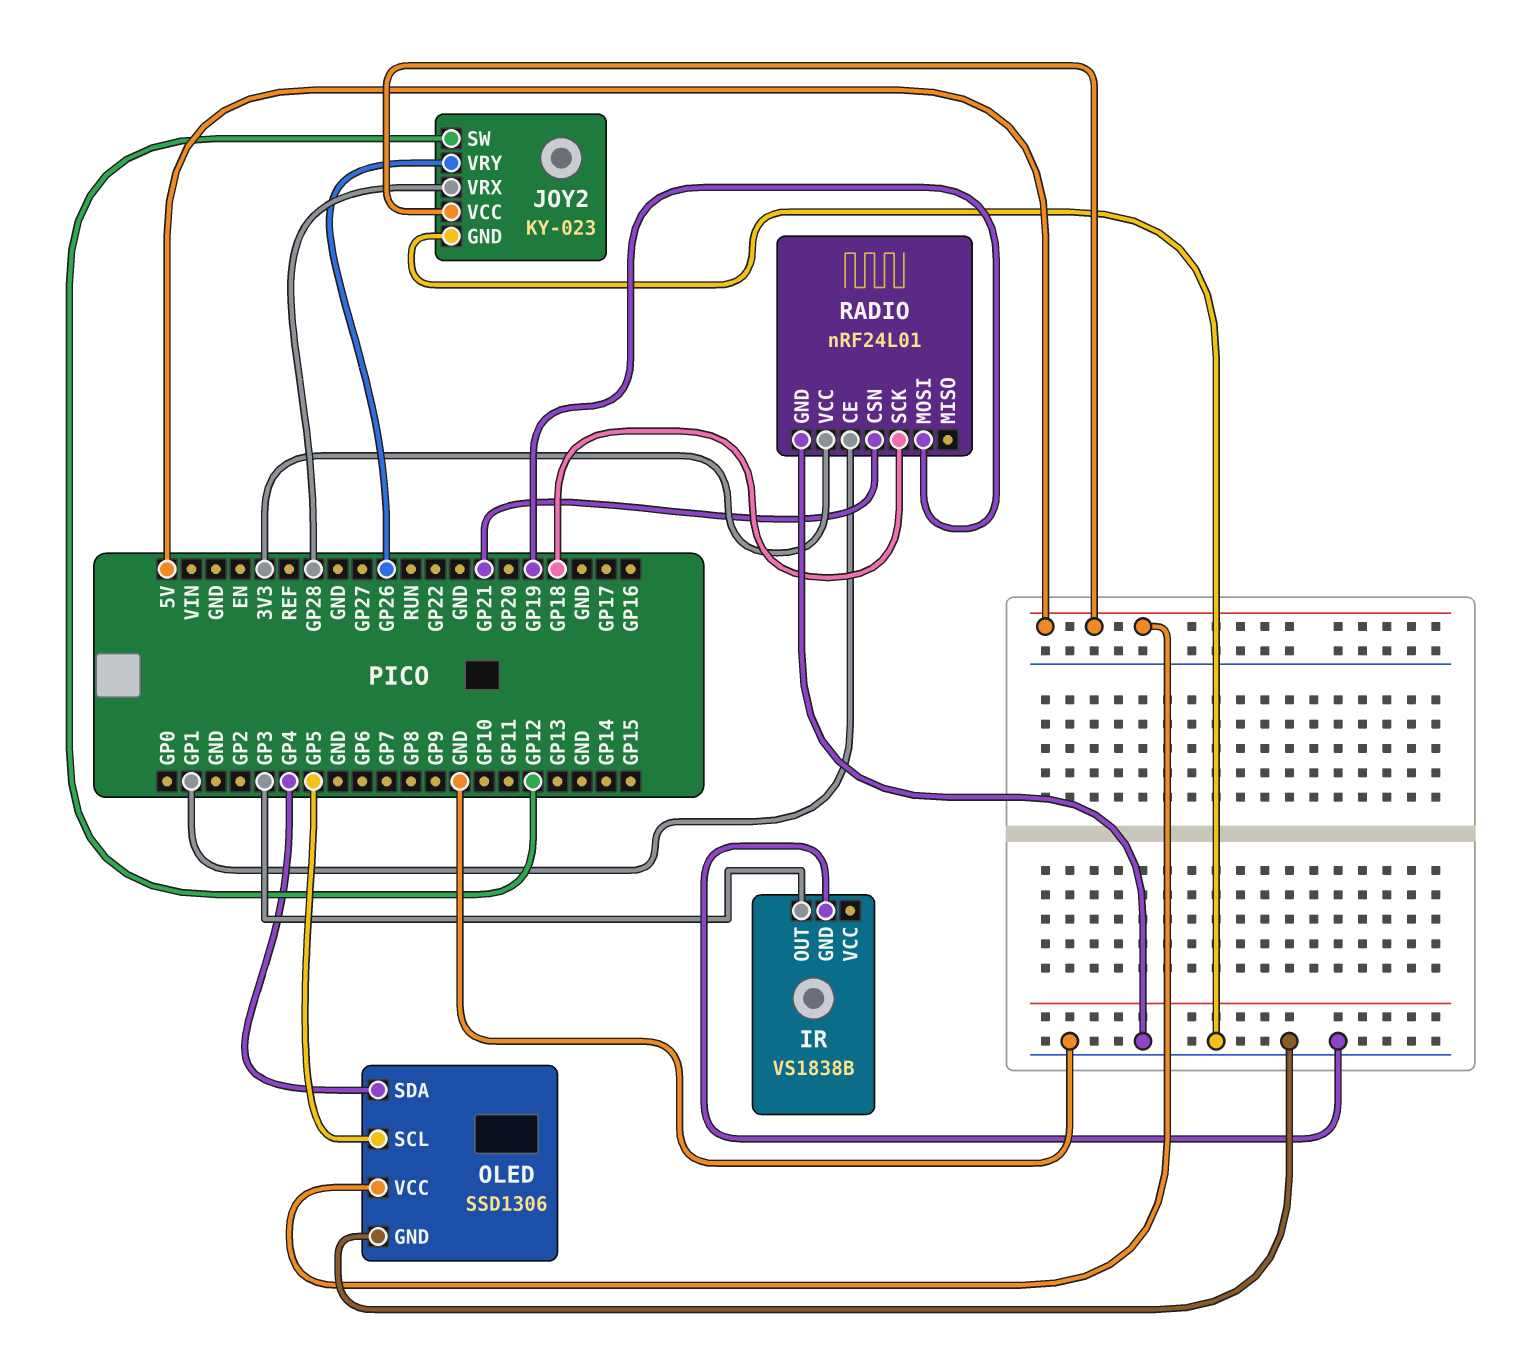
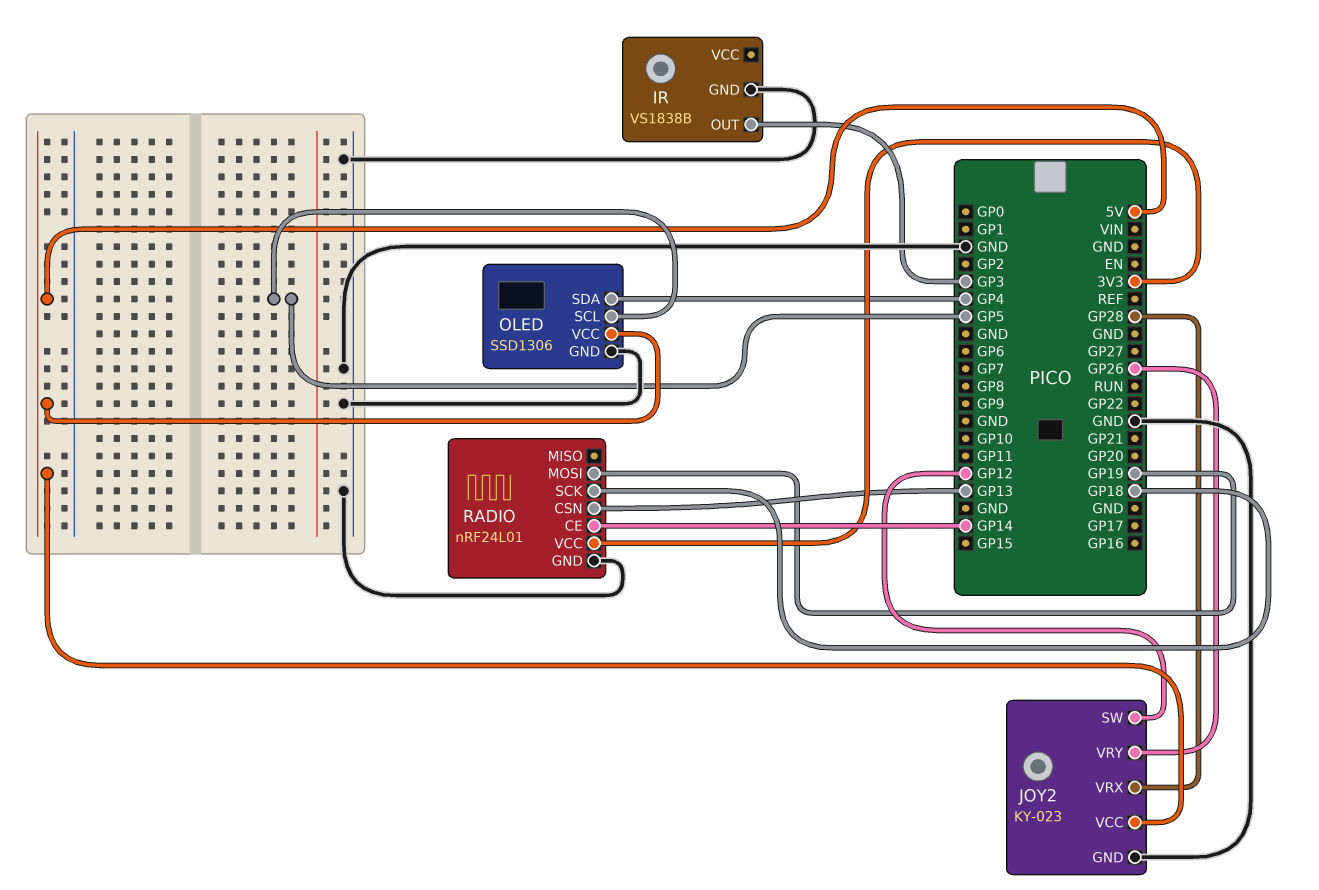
RADIO pin CE: GP1 -> GP14
RADIO pin CSN: GP21 -> GP13

